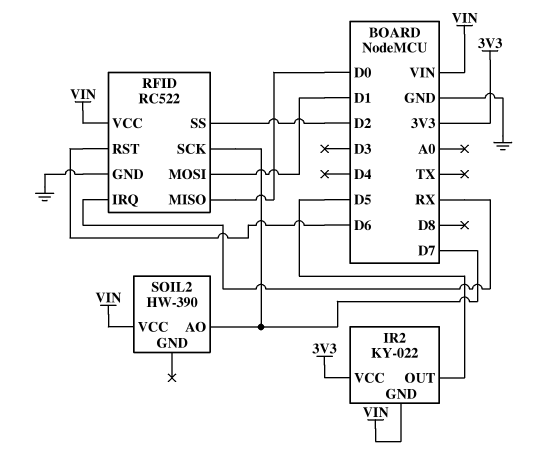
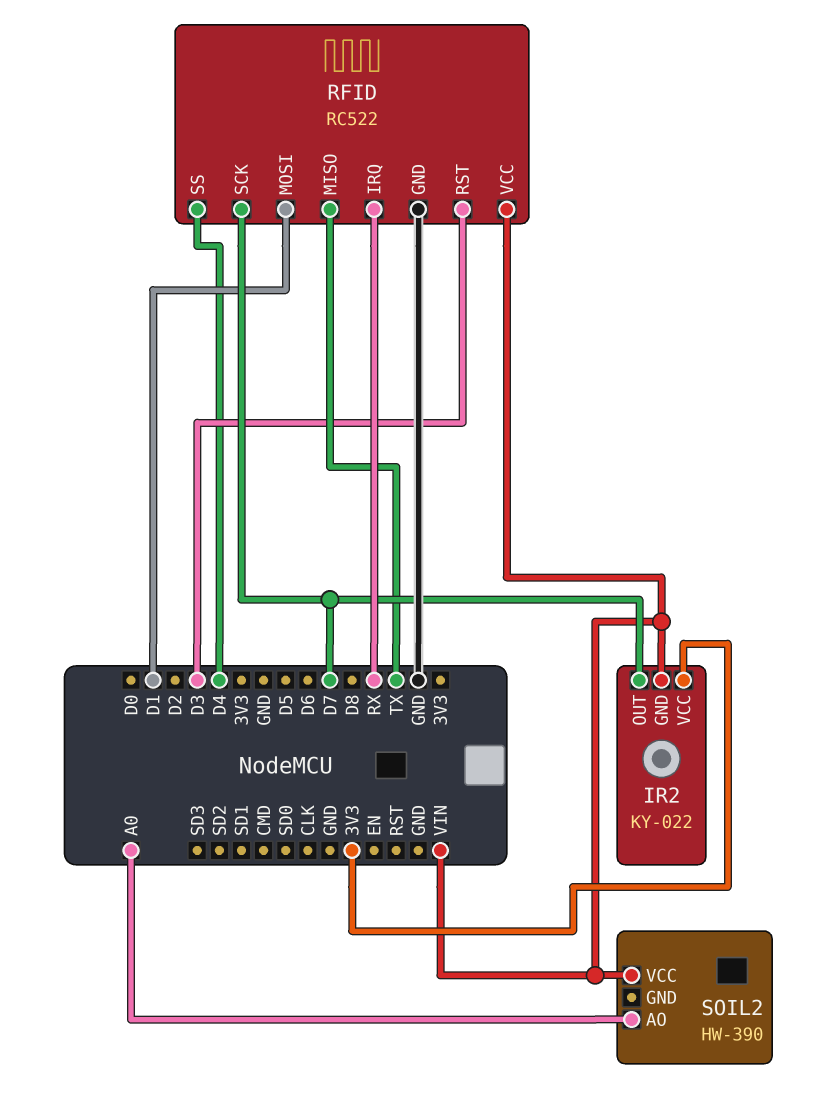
IR2 pin OUT: D5 -> D7
RFID pin MISO: D0 -> TX
RFID pin RST: D6 -> D3
RFID pin SS: D2 -> D4
SOIL2 pin AO: D7 -> A0

